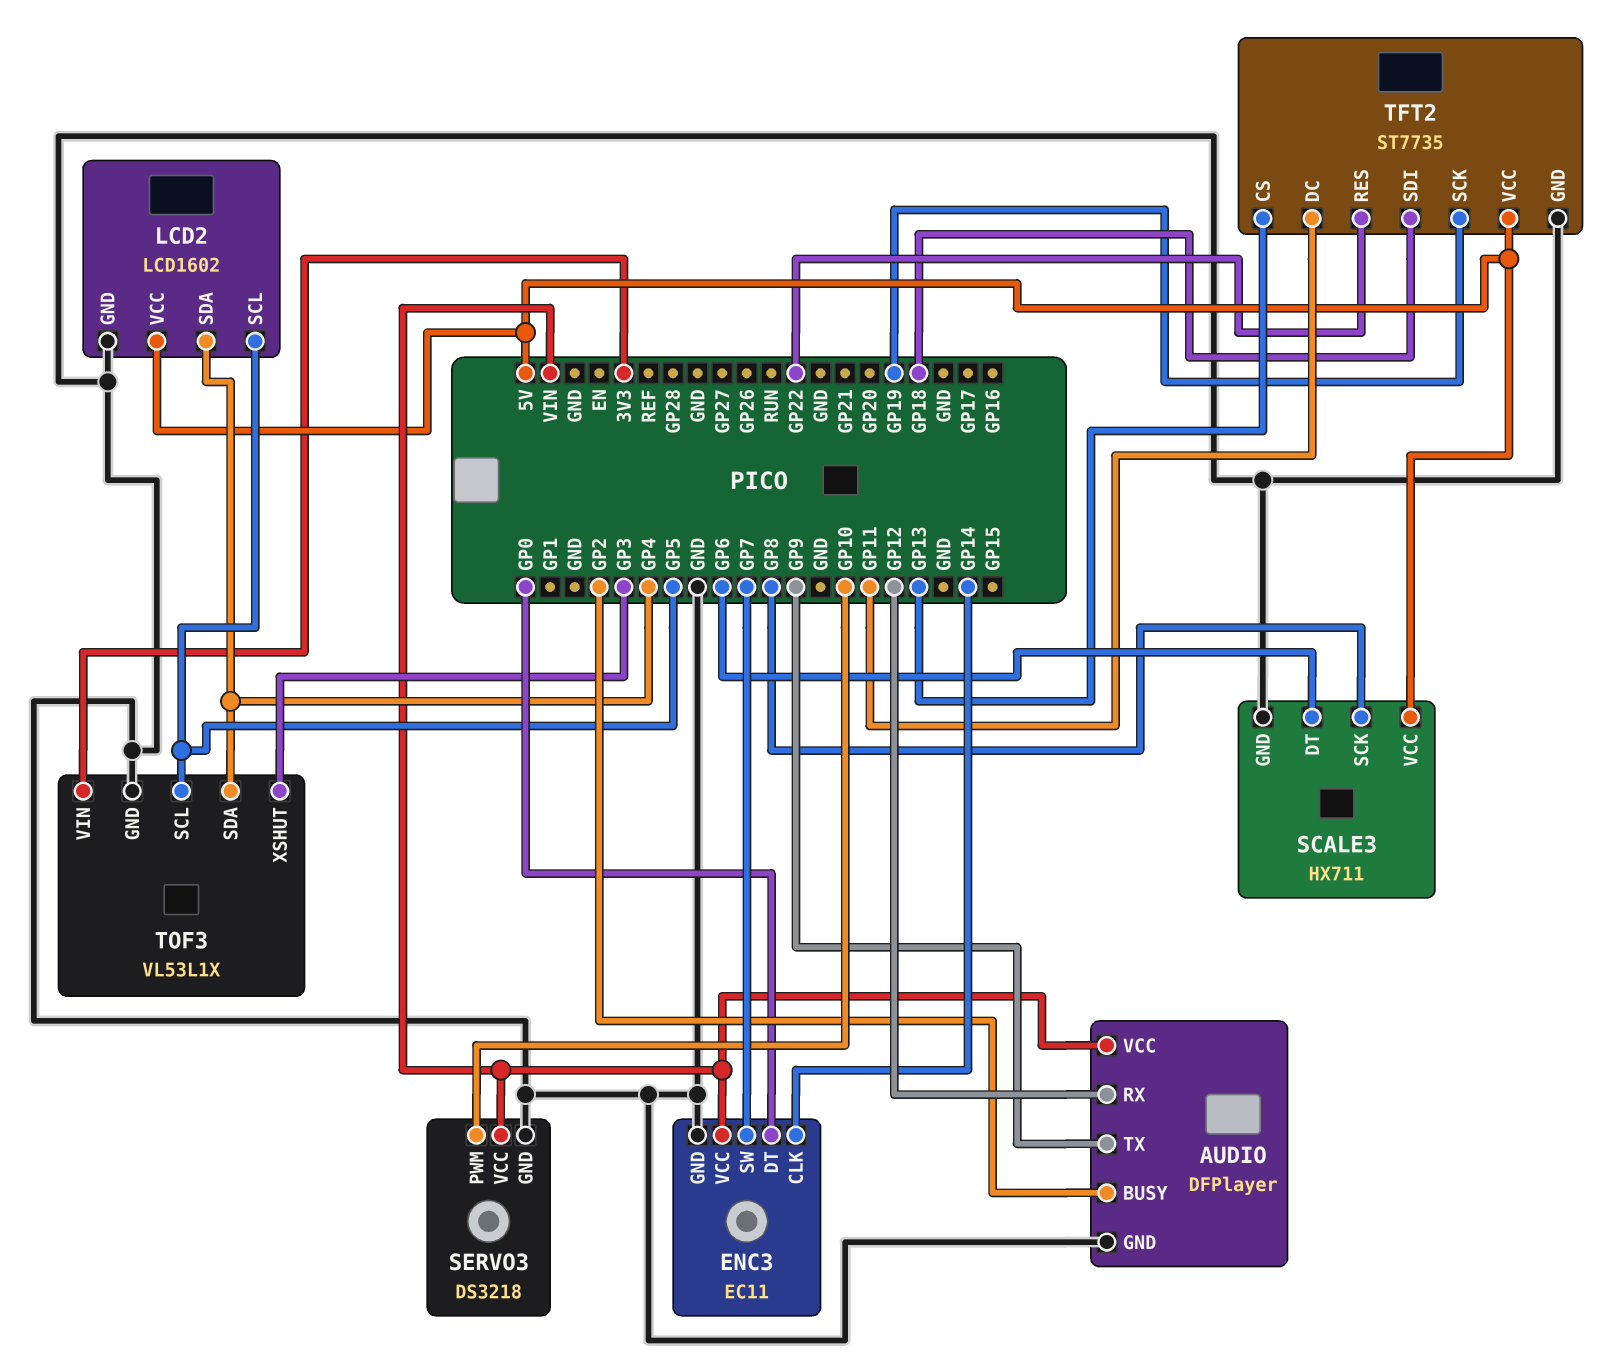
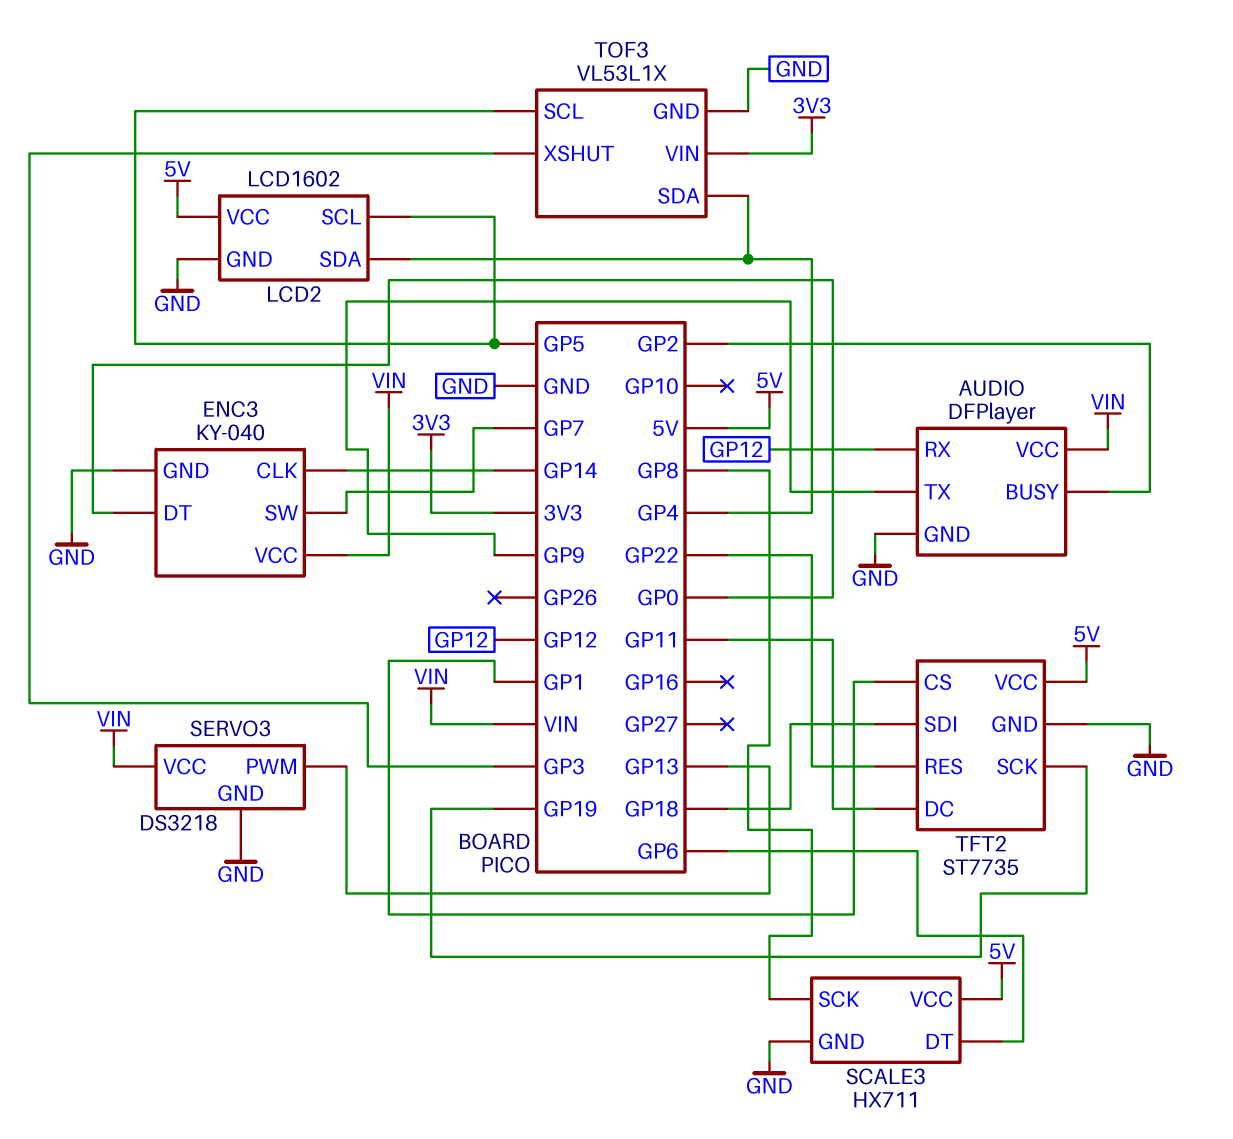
ENC3: EC11 -> KY-040
SERVO3 pin PWM: GP10 -> GP13
TFT2 pin CS: GP13 -> GP1

